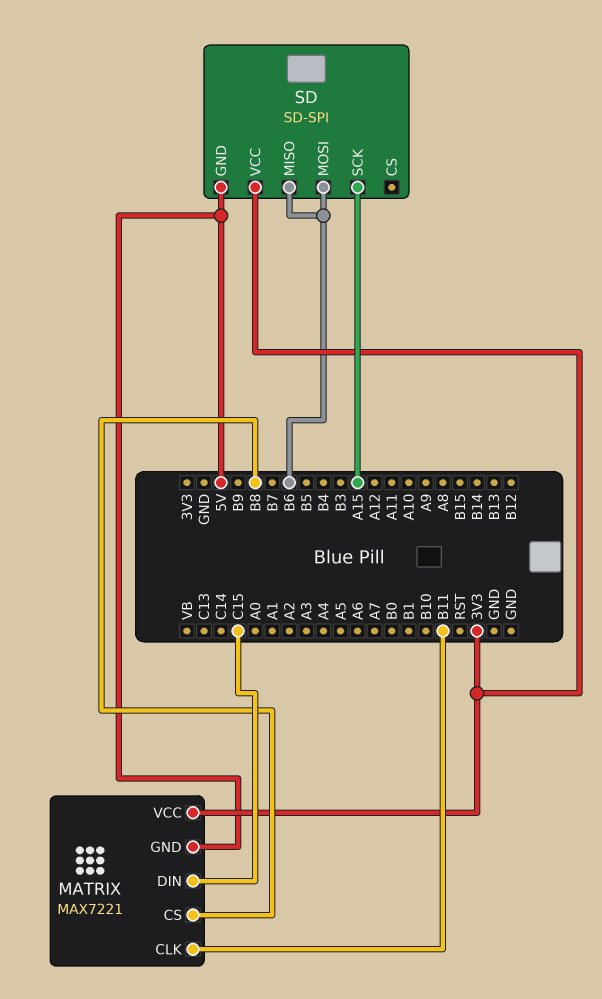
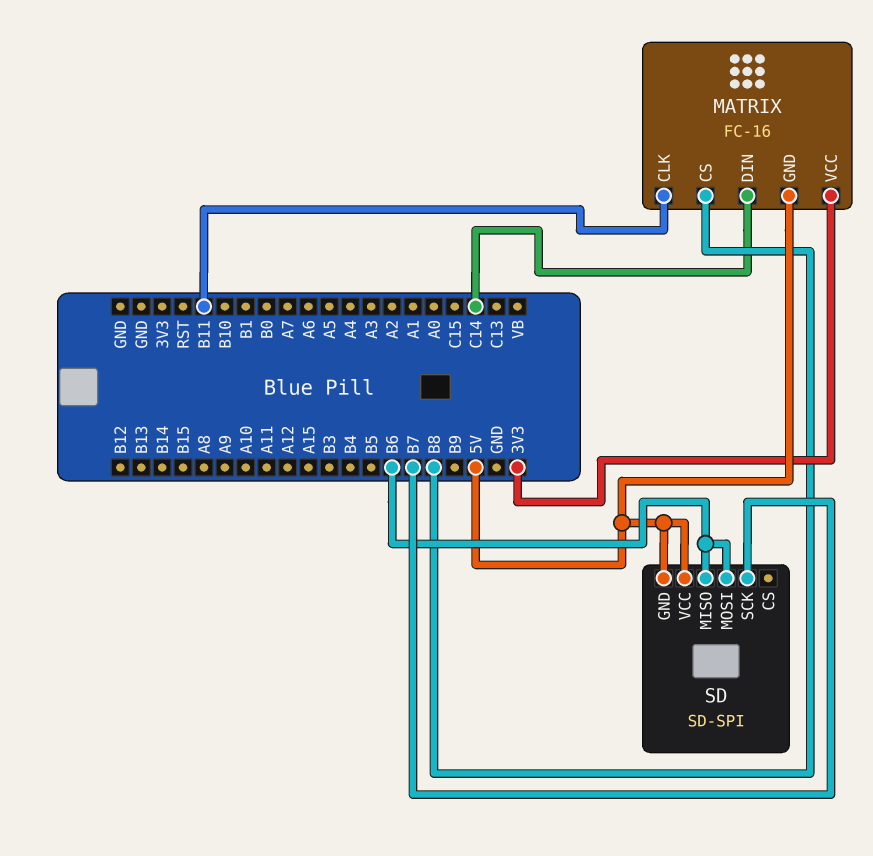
MATRIX: MAX7221 -> FC-16
MATRIX pin DIN: C15 -> C14
SD pin SCK: A15 -> B7
SD pin VCC: 3V3 -> 5V

